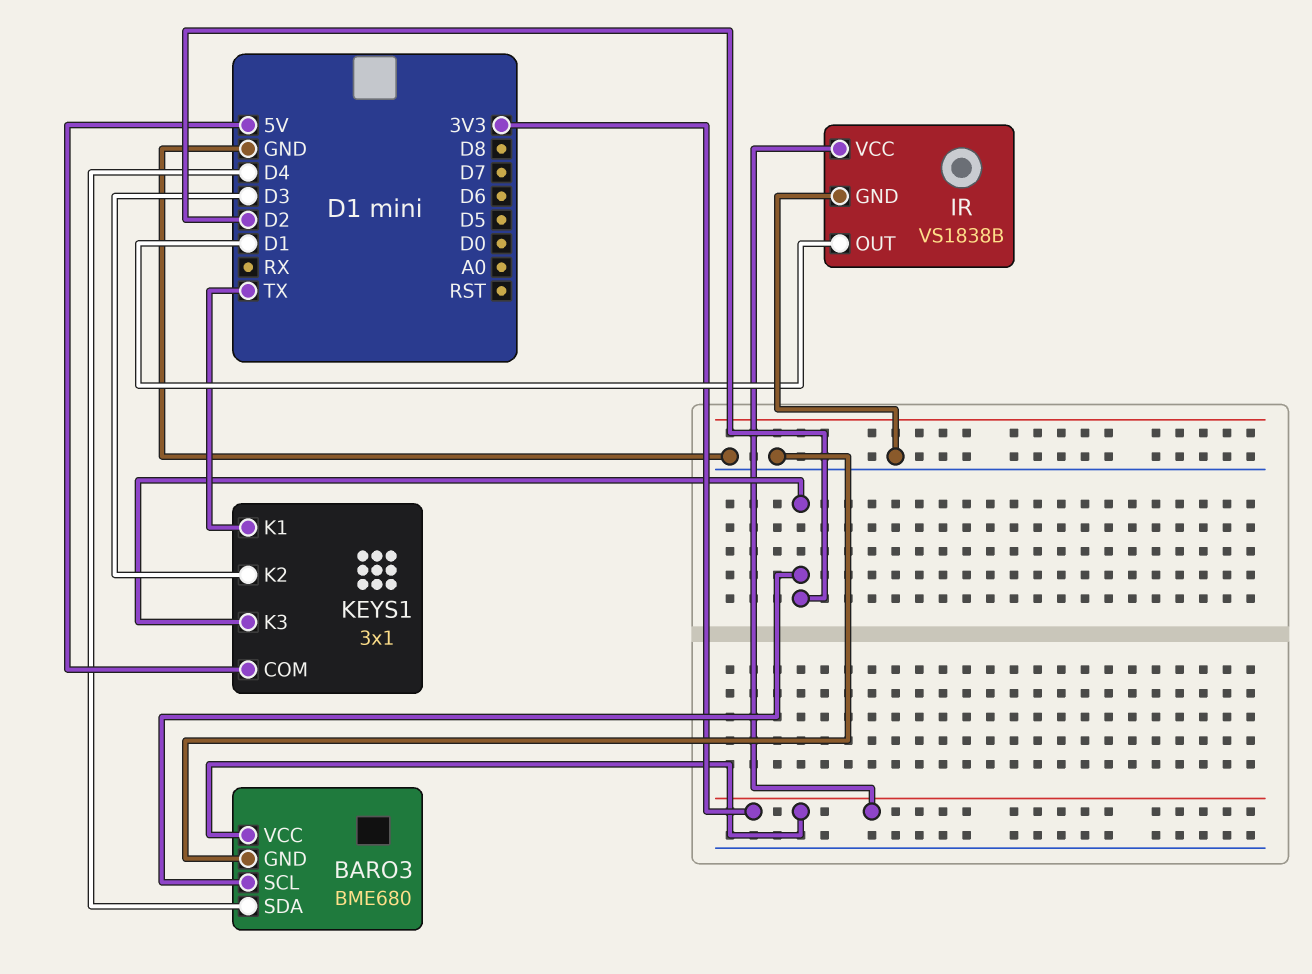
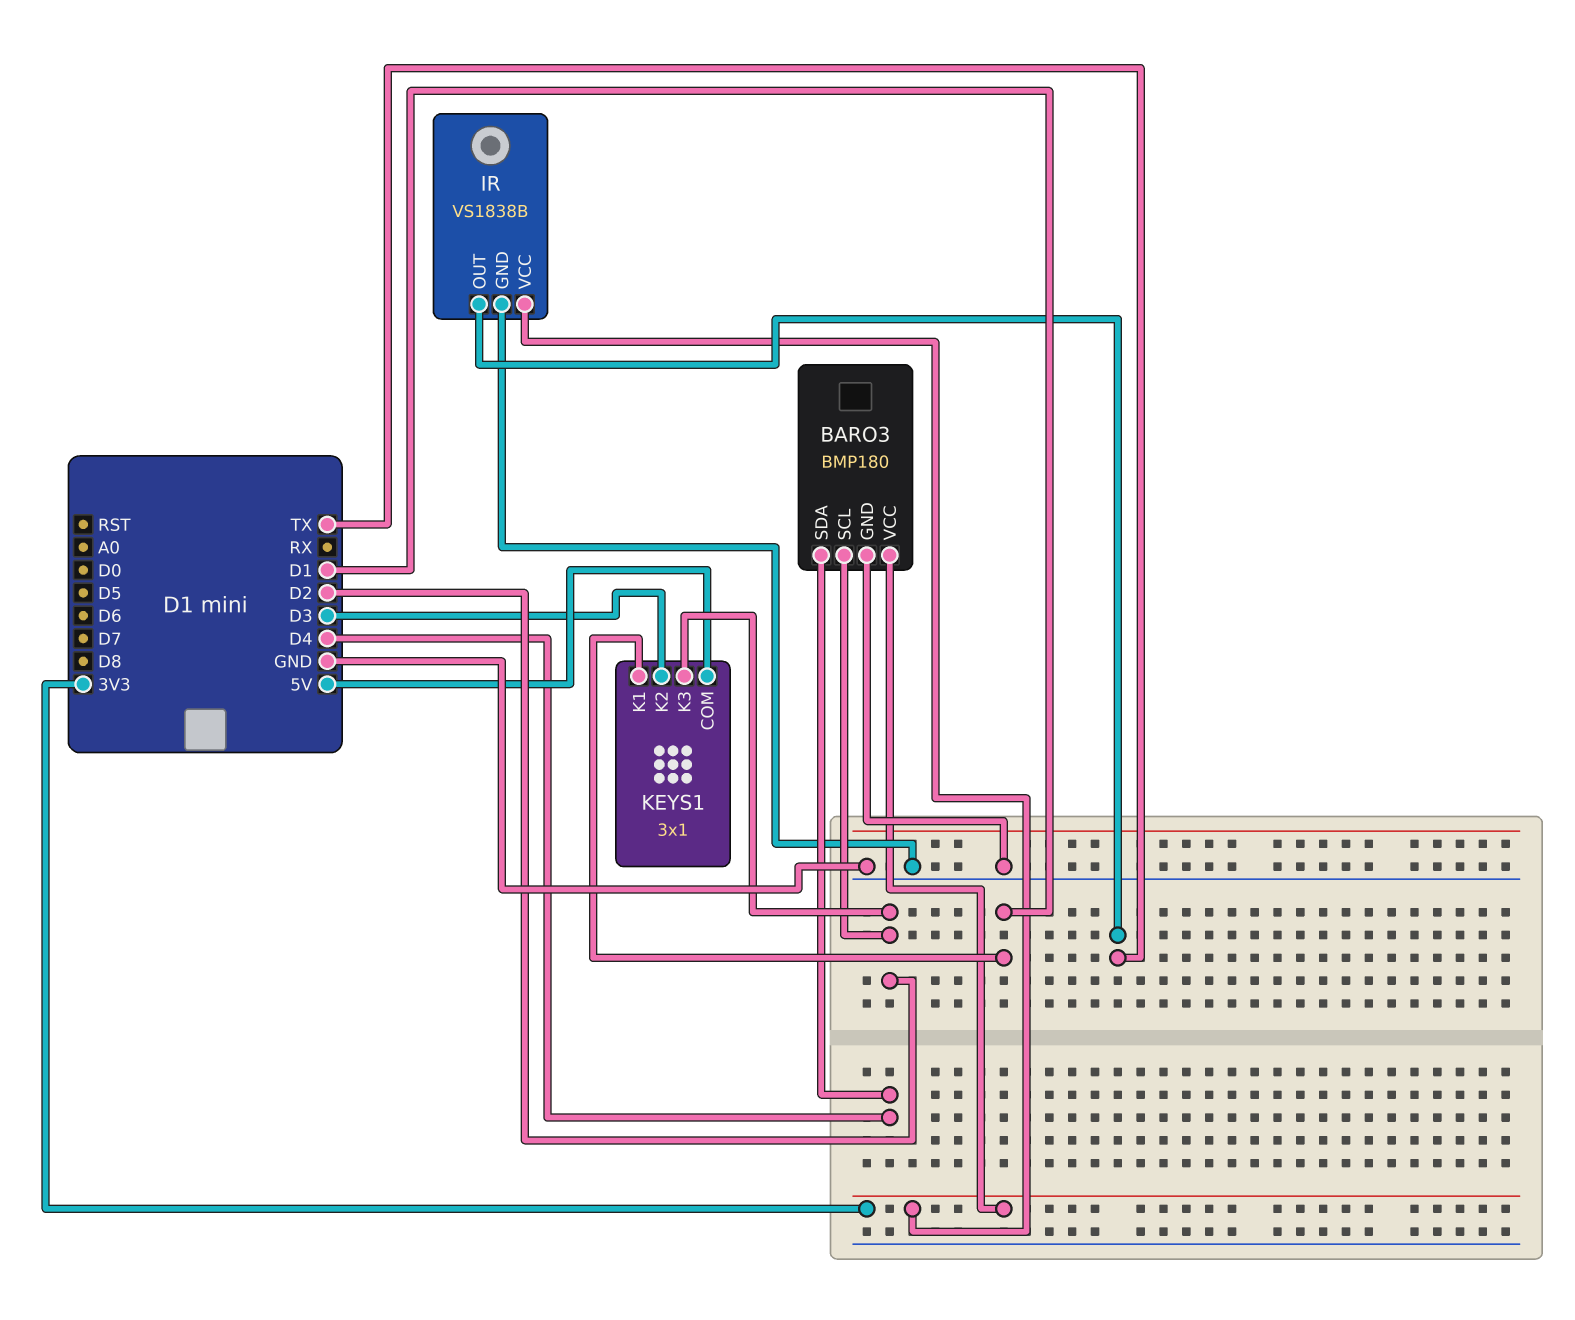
BARO3: BME680 -> BMP180
IR pin OUT: D1 -> TX
KEYS1 pin K1: TX -> D1

